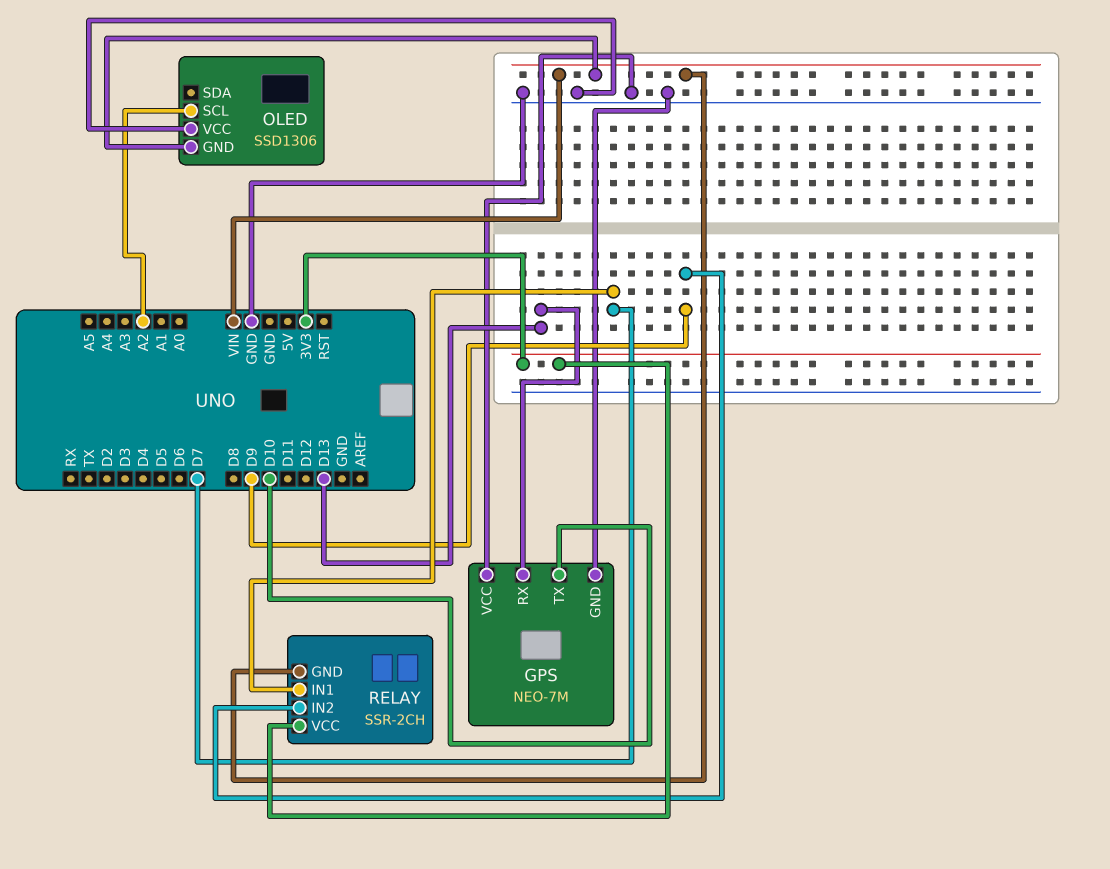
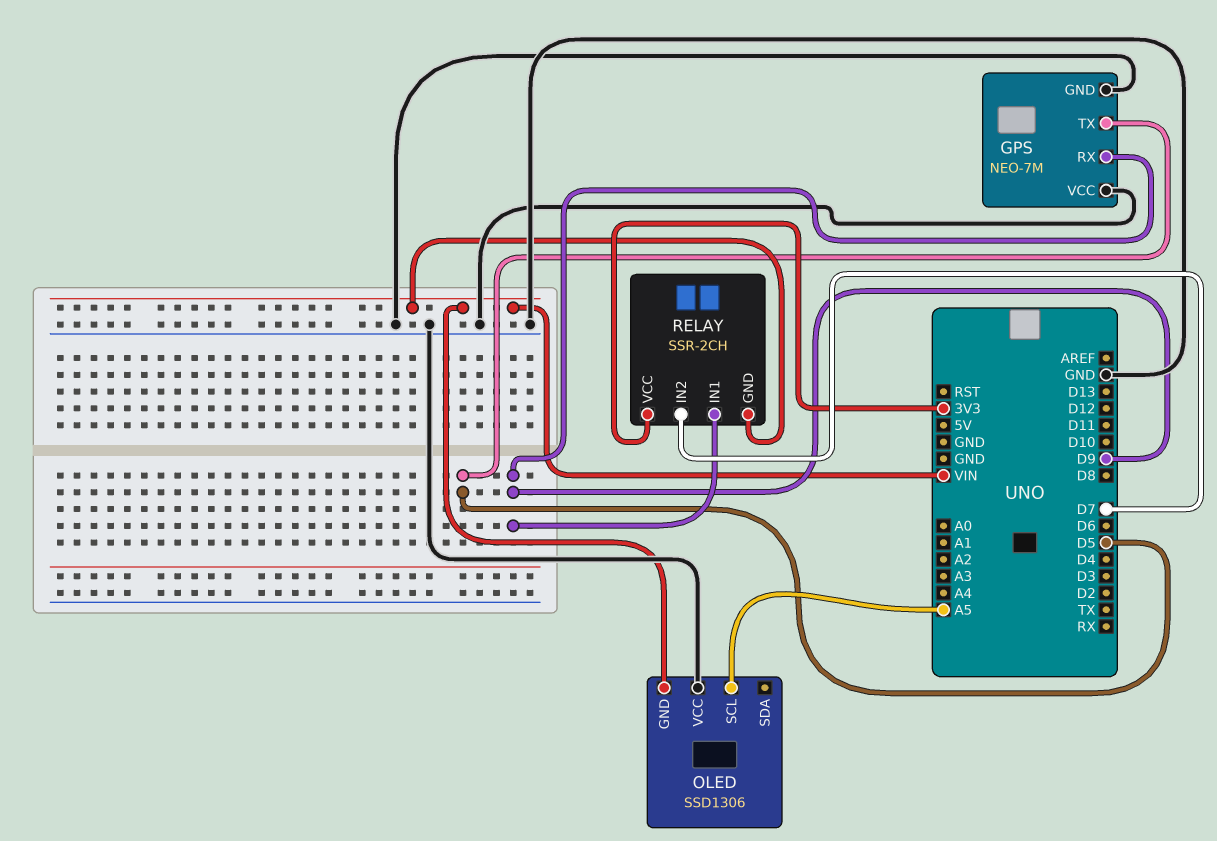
GPS pin RX: D13 -> D9
GPS pin TX: D10 -> D5
OLED pin SCL: A2 -> A5
RELAY pin IN1: D7 -> D9
RELAY pin IN2: D9 -> D7

